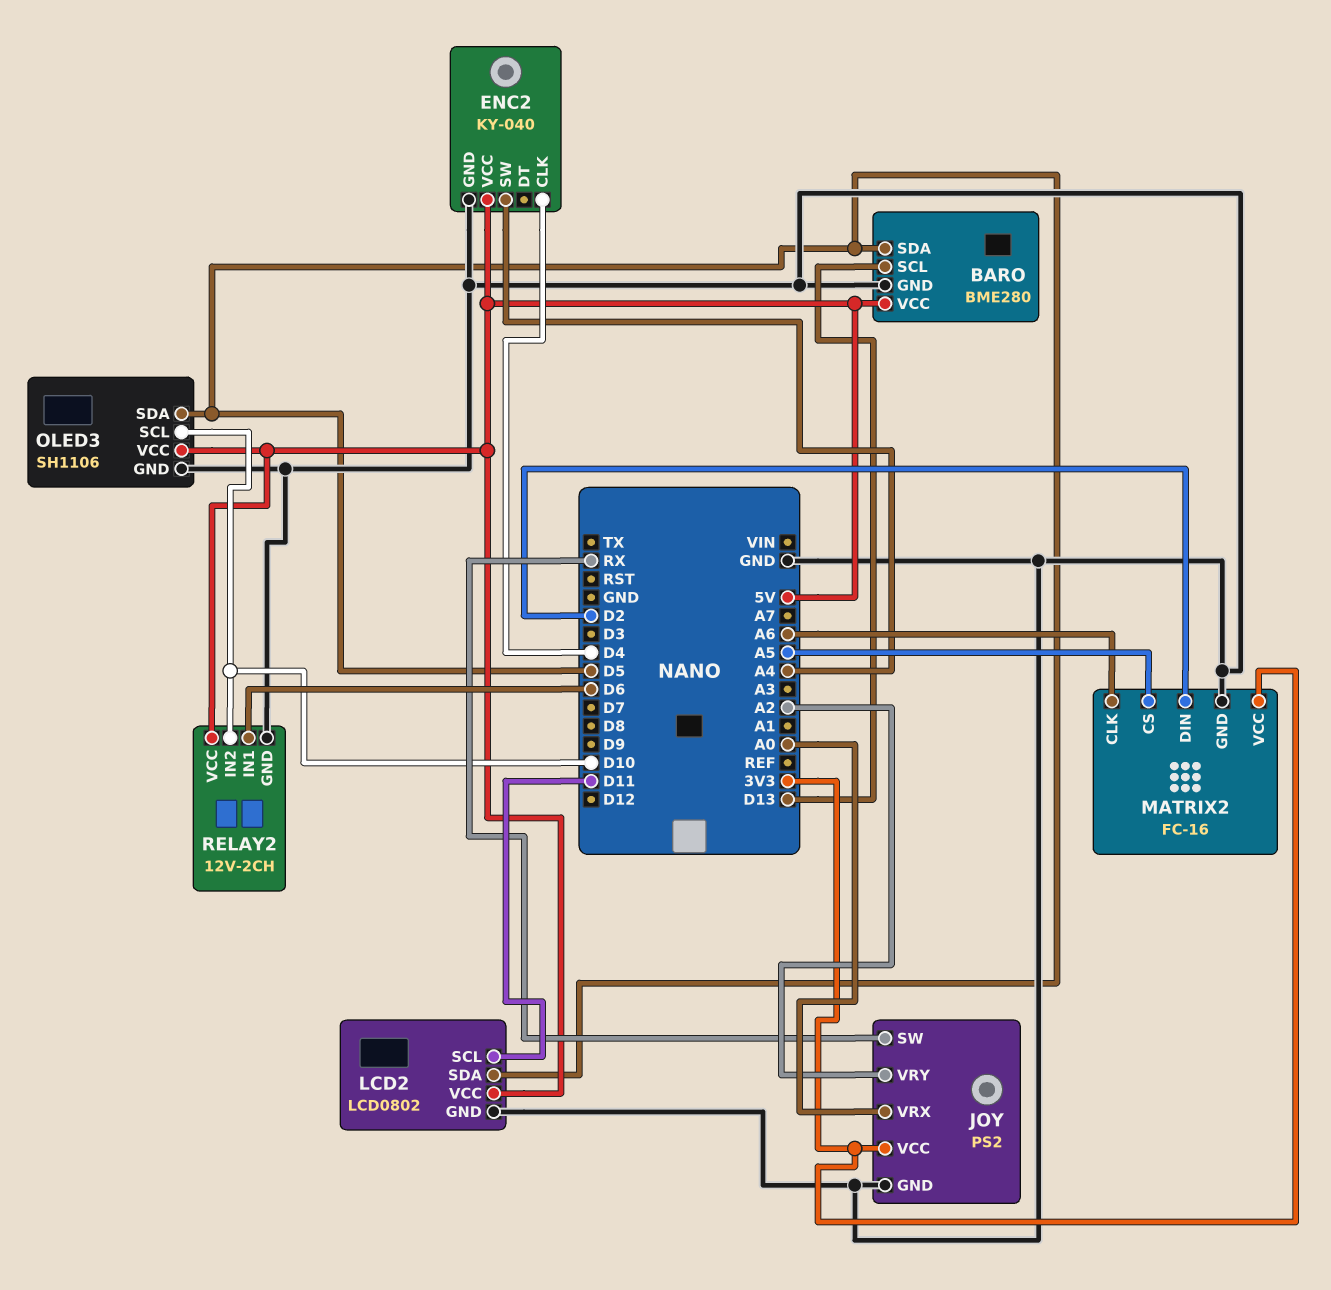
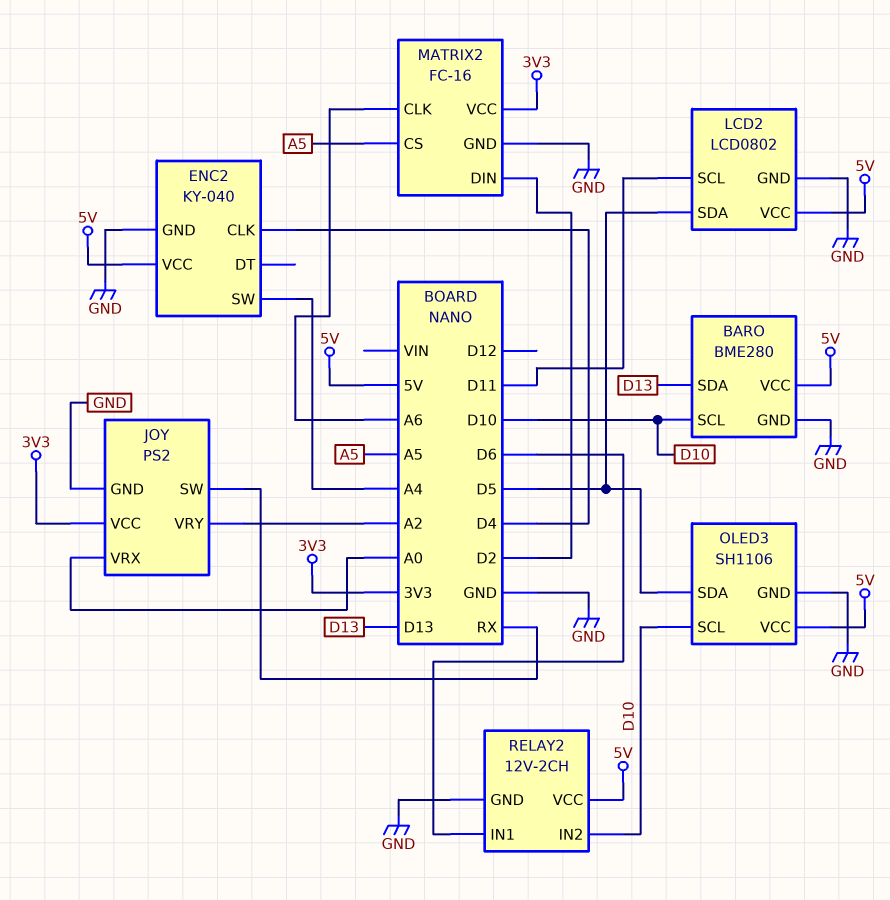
BARO pin SCL: D13 -> D10
BARO pin SDA: D5 -> D13

